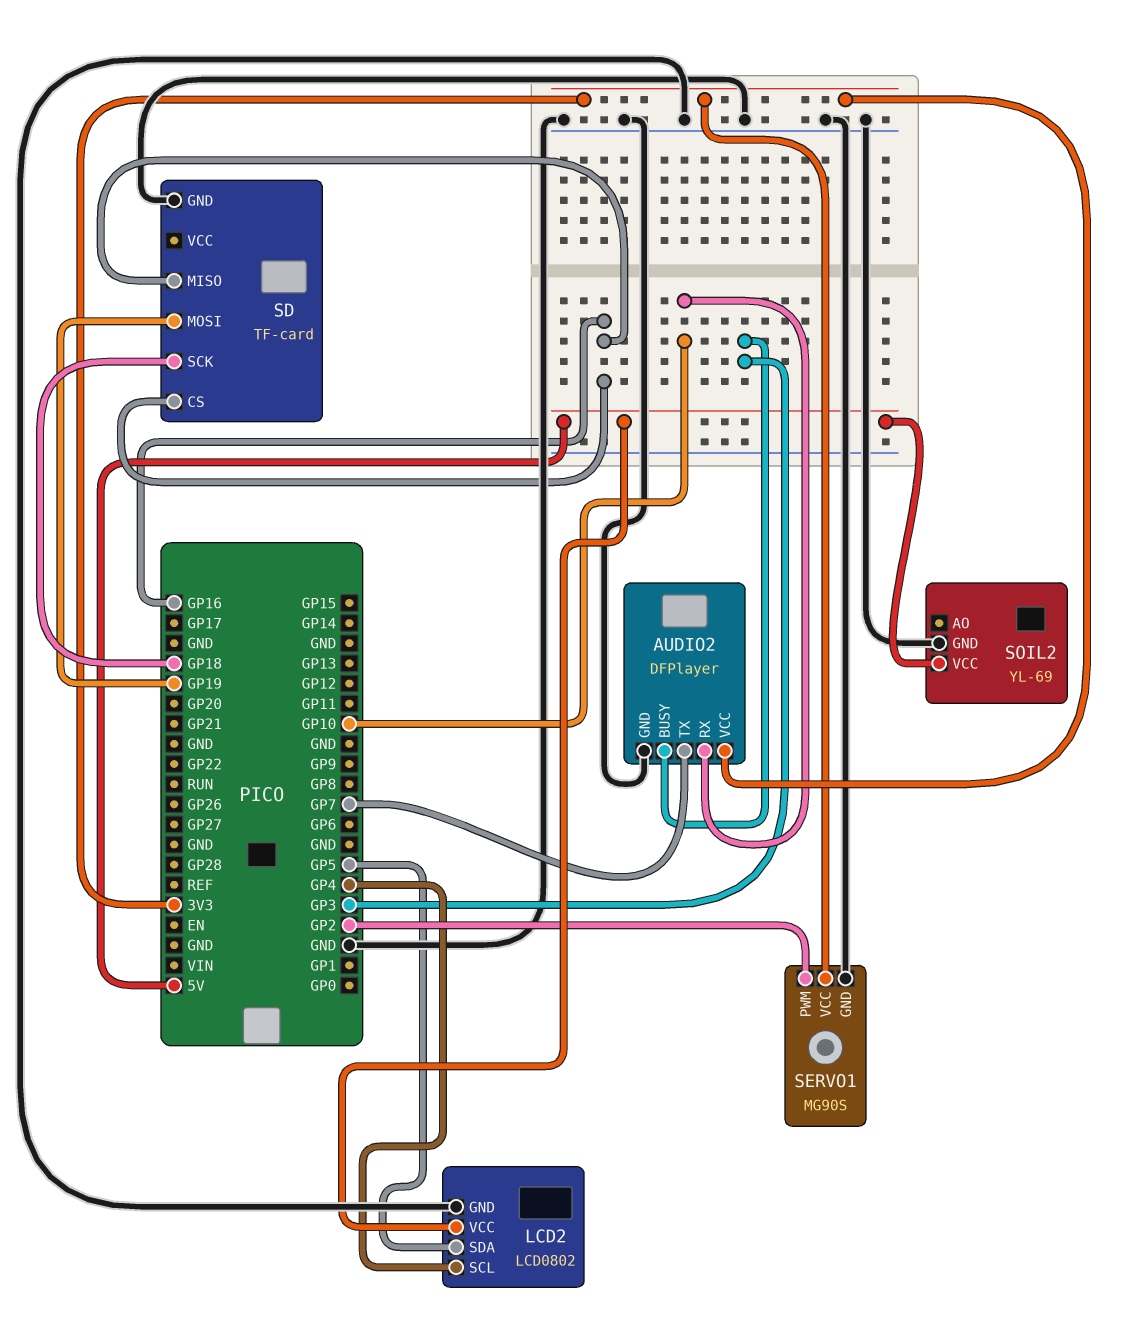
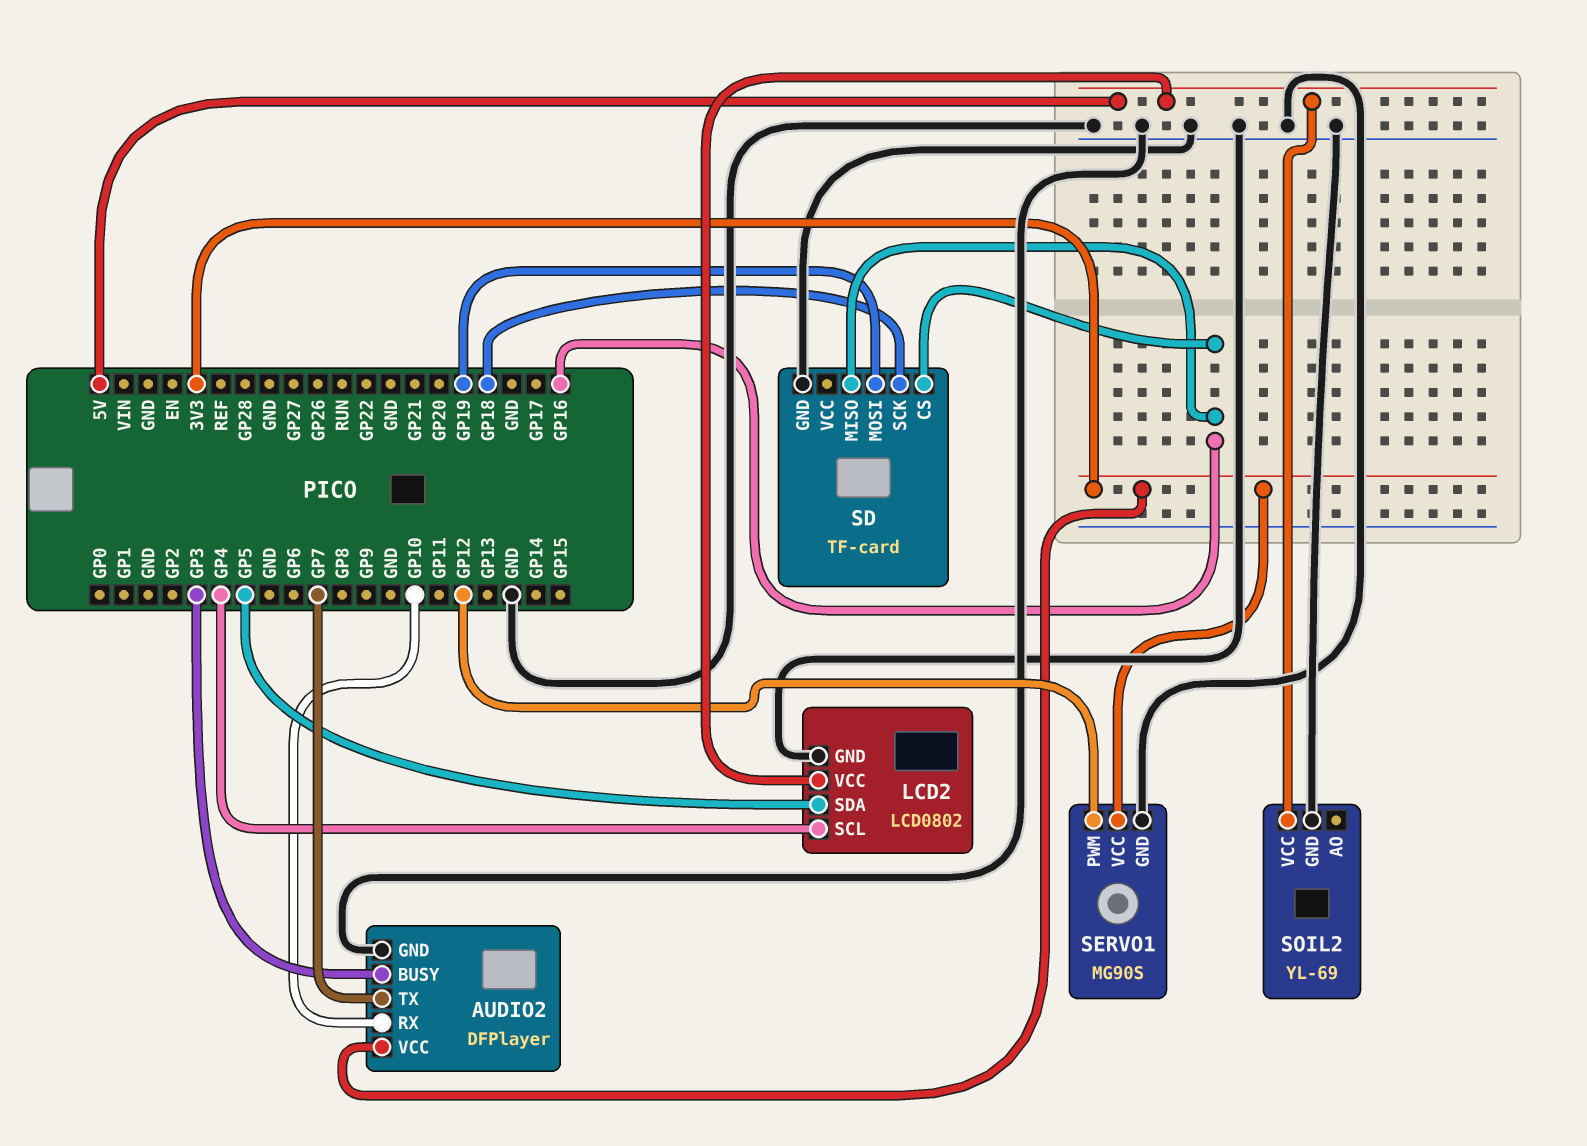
SERVO1 pin PWM: GP2 -> GP12

